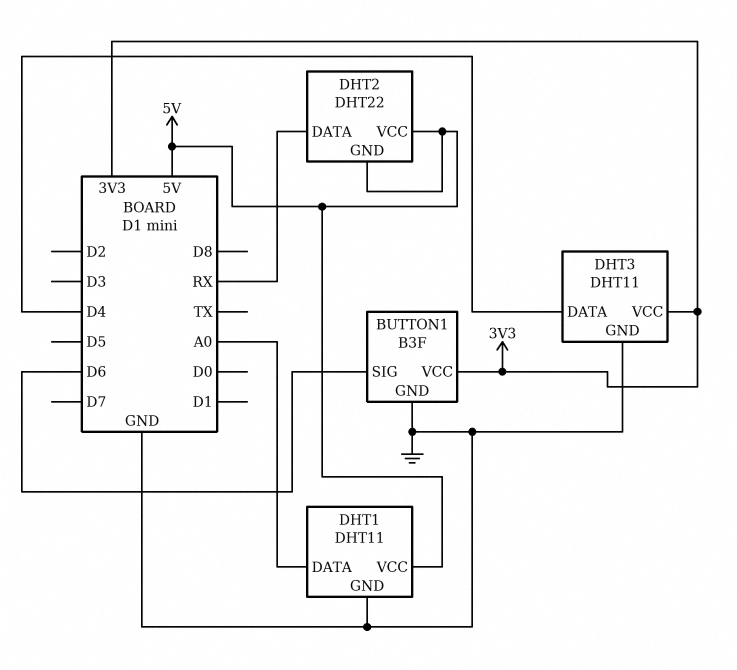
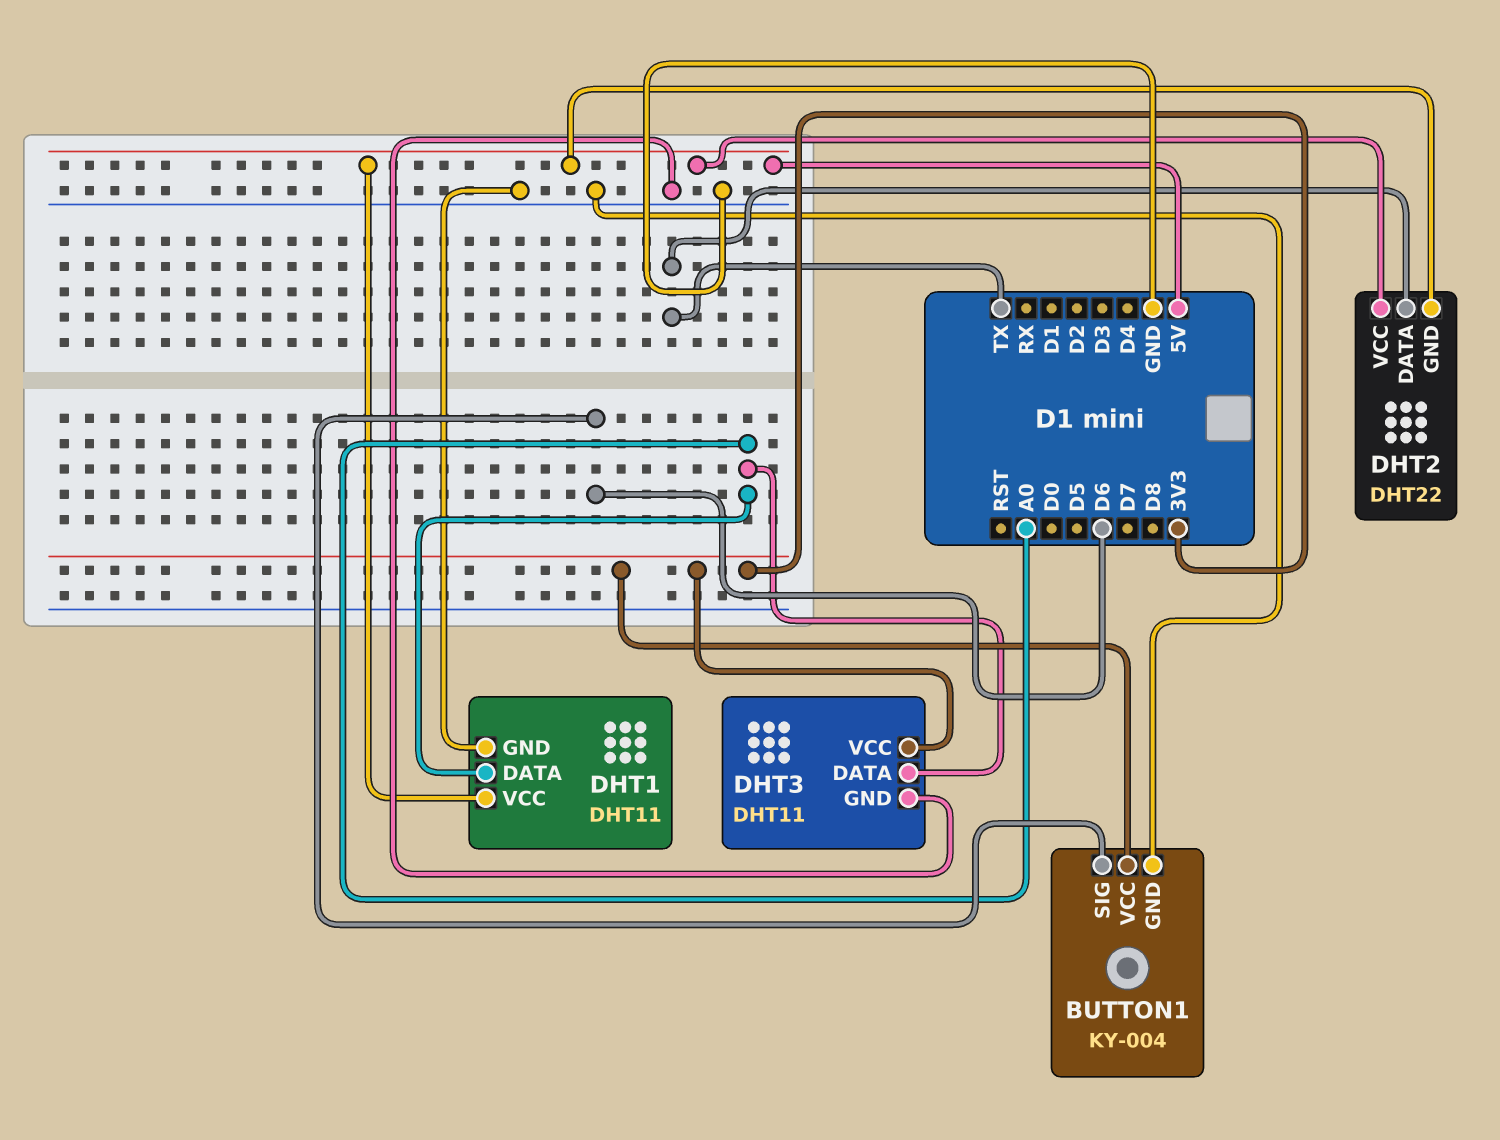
BUTTON1: B3F -> KY-004
DHT2 pin DATA: RX -> TX
DHT3 pin DATA: D4 -> A0

